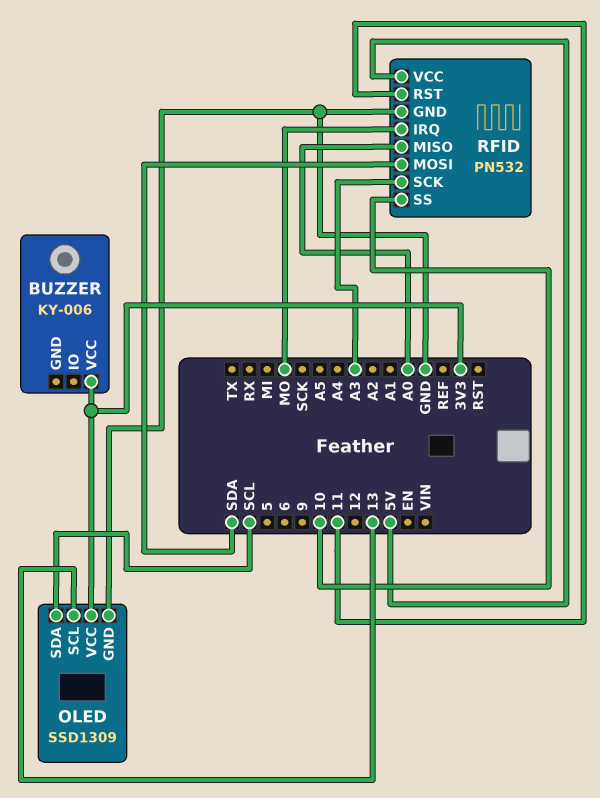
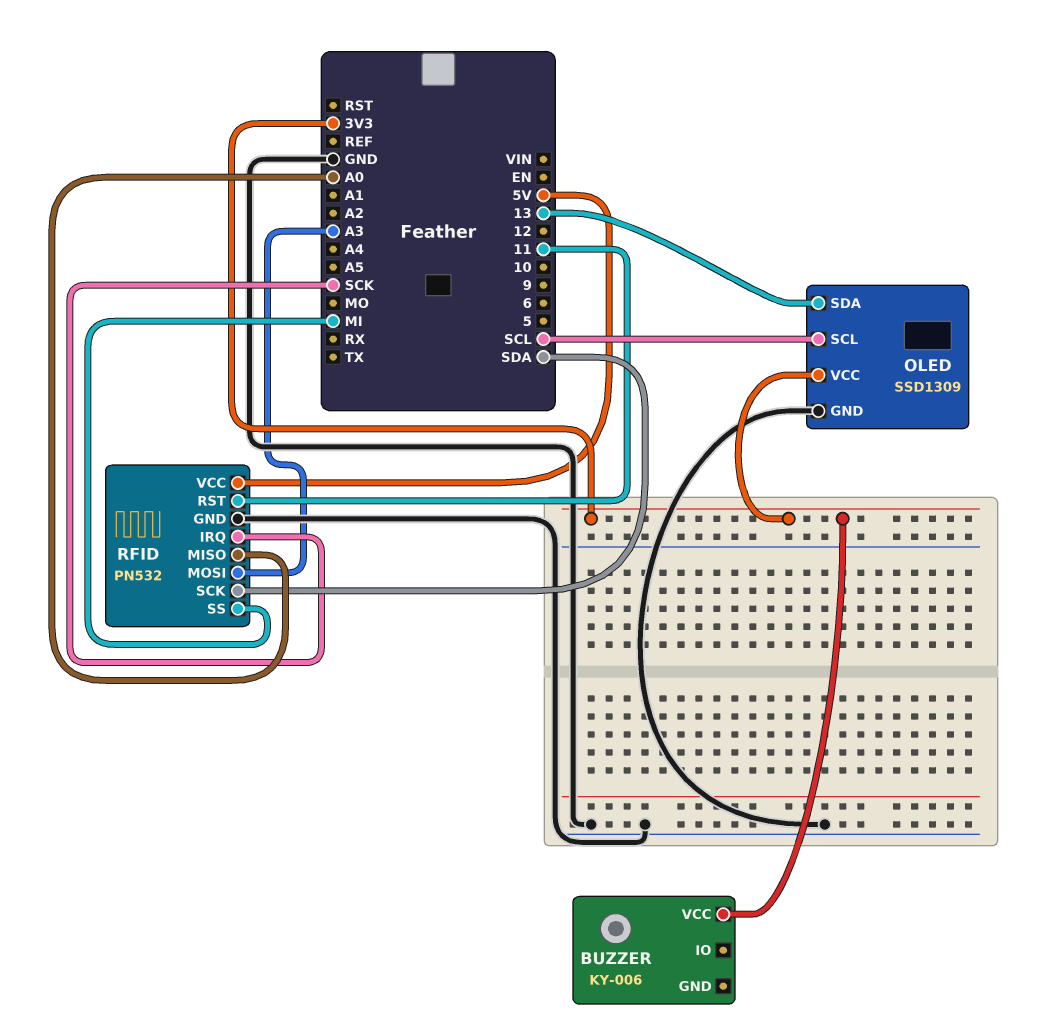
OLED pin SCL: 13 -> SCL
OLED pin SDA: SCL -> 13
RFID pin IRQ: MO -> SCK
RFID pin MOSI: SDA -> A3
RFID pin SCK: A3 -> SDA
RFID pin SS: 10 -> MI

